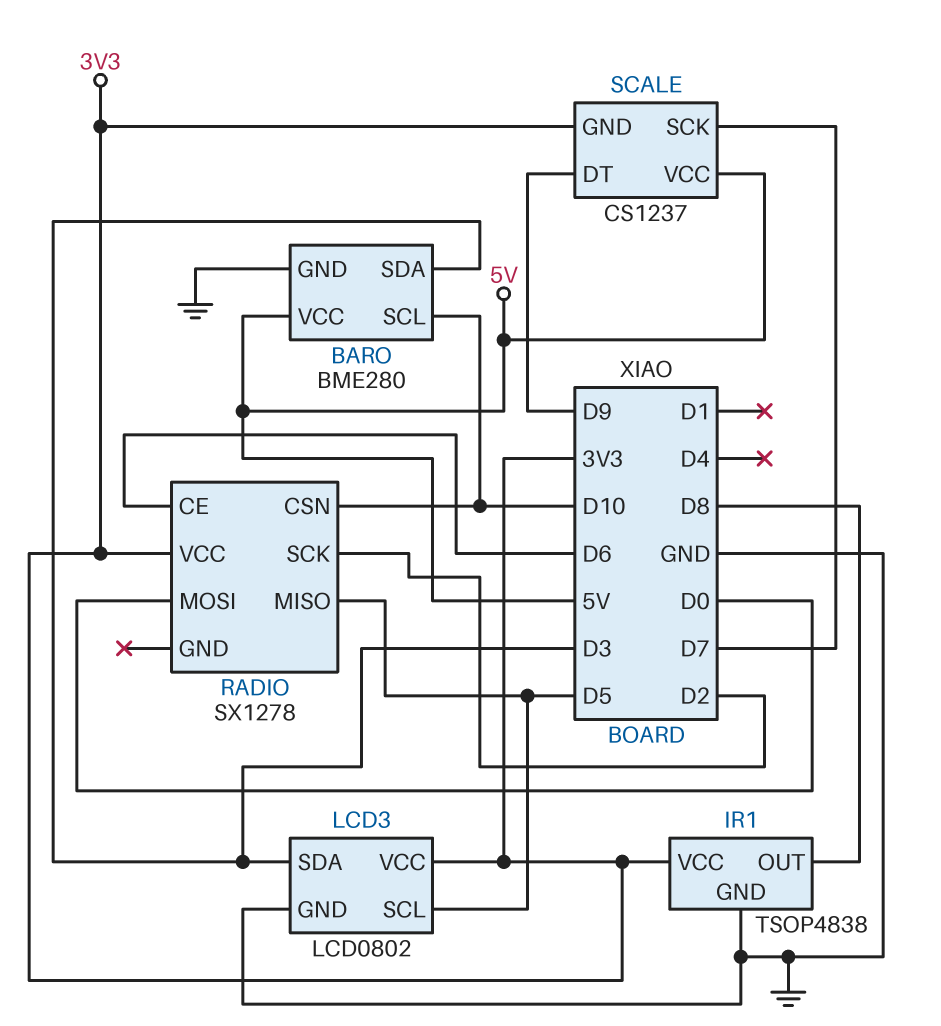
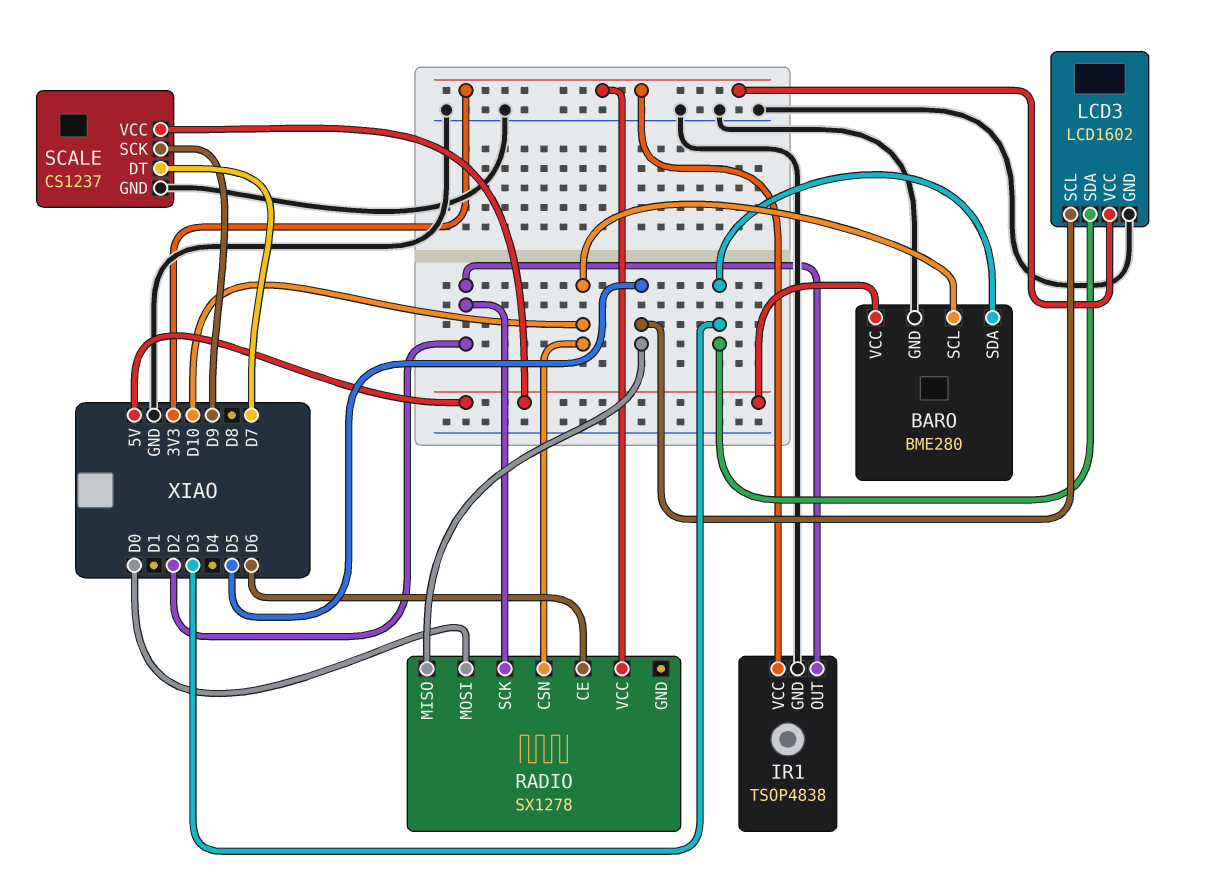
IR1 pin OUT: D8 -> D2
LCD3: LCD0802 -> LCD1602
SCALE pin DT: D9 -> D7
SCALE pin GND: 3V3 -> GND
SCALE pin SCK: D7 -> D9

